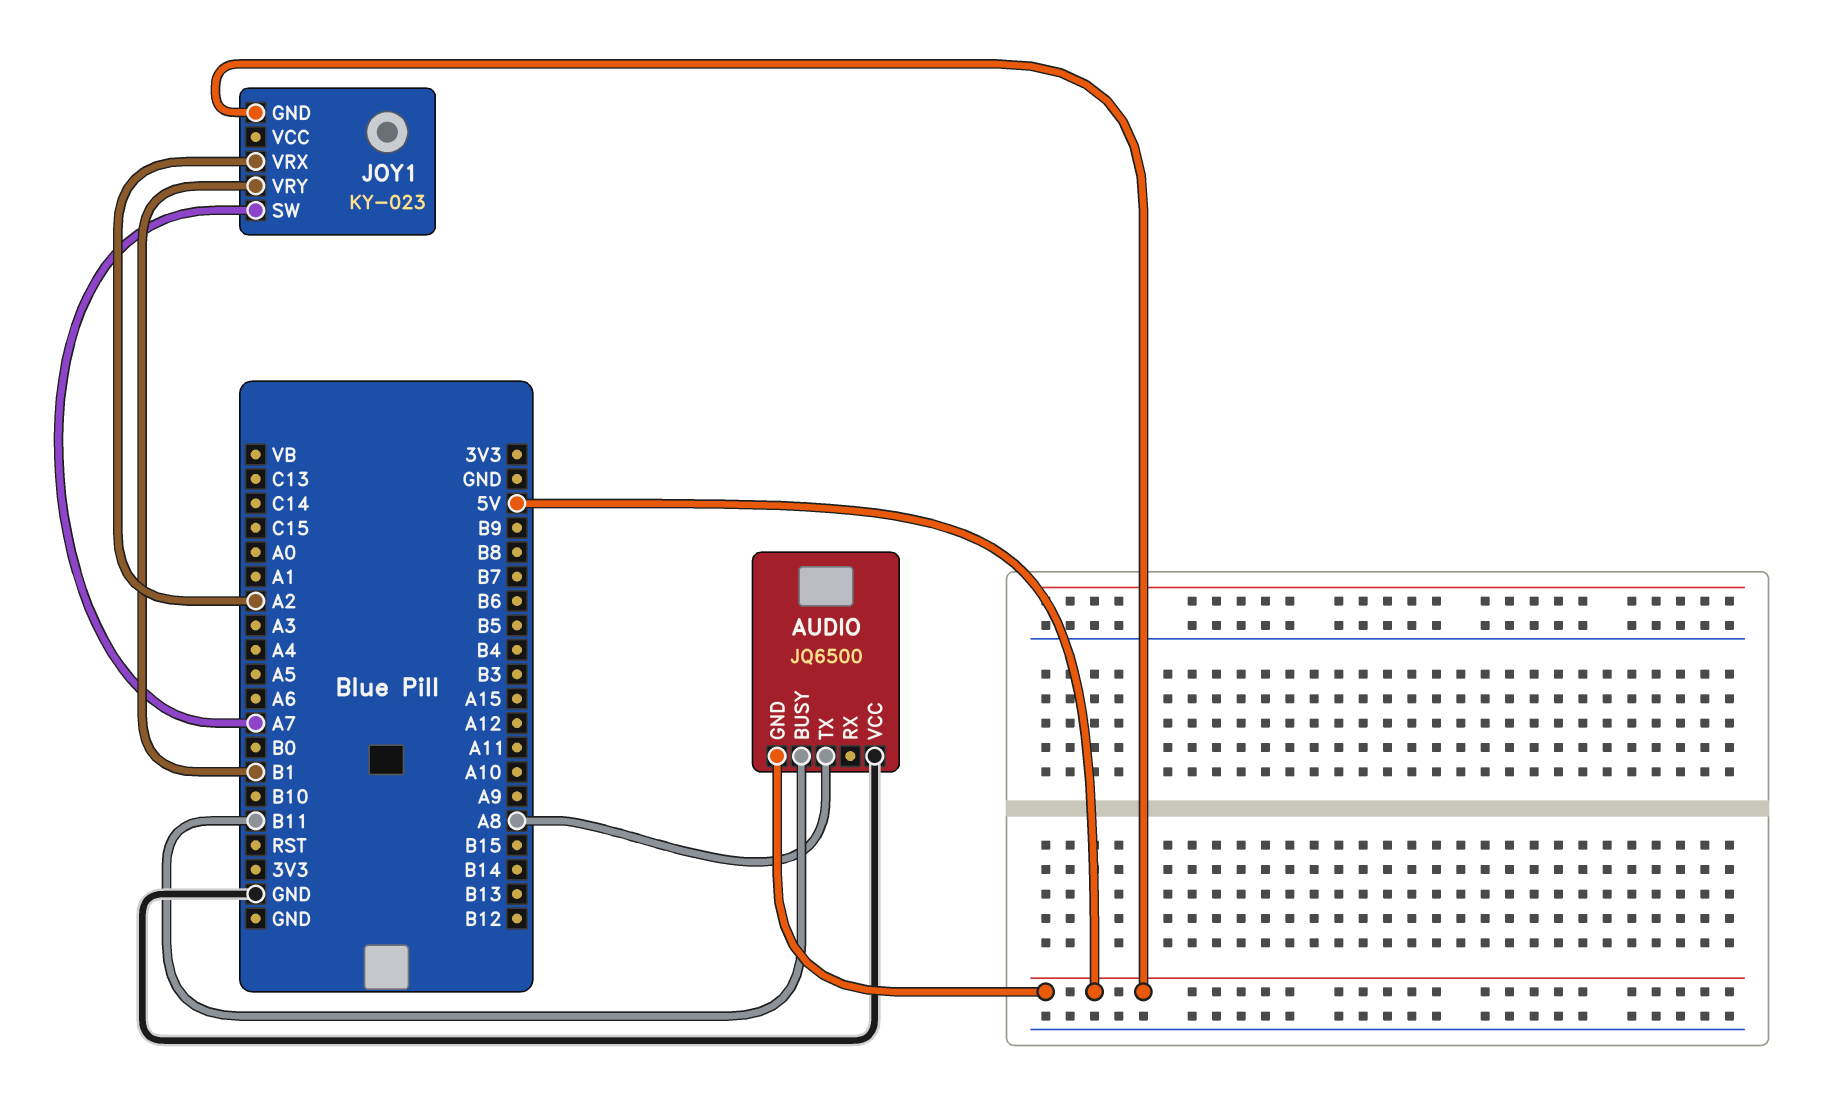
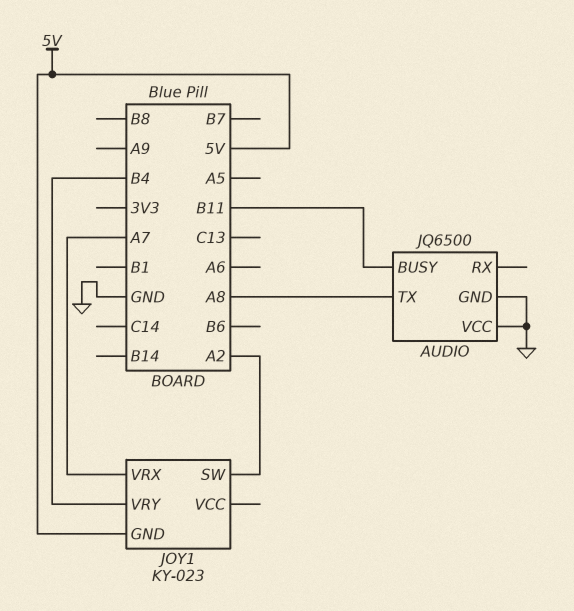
AUDIO pin GND: 5V -> GND
JOY1 pin SW: A7 -> A2
JOY1 pin VRX: A2 -> A7
JOY1 pin VRY: B1 -> B4

